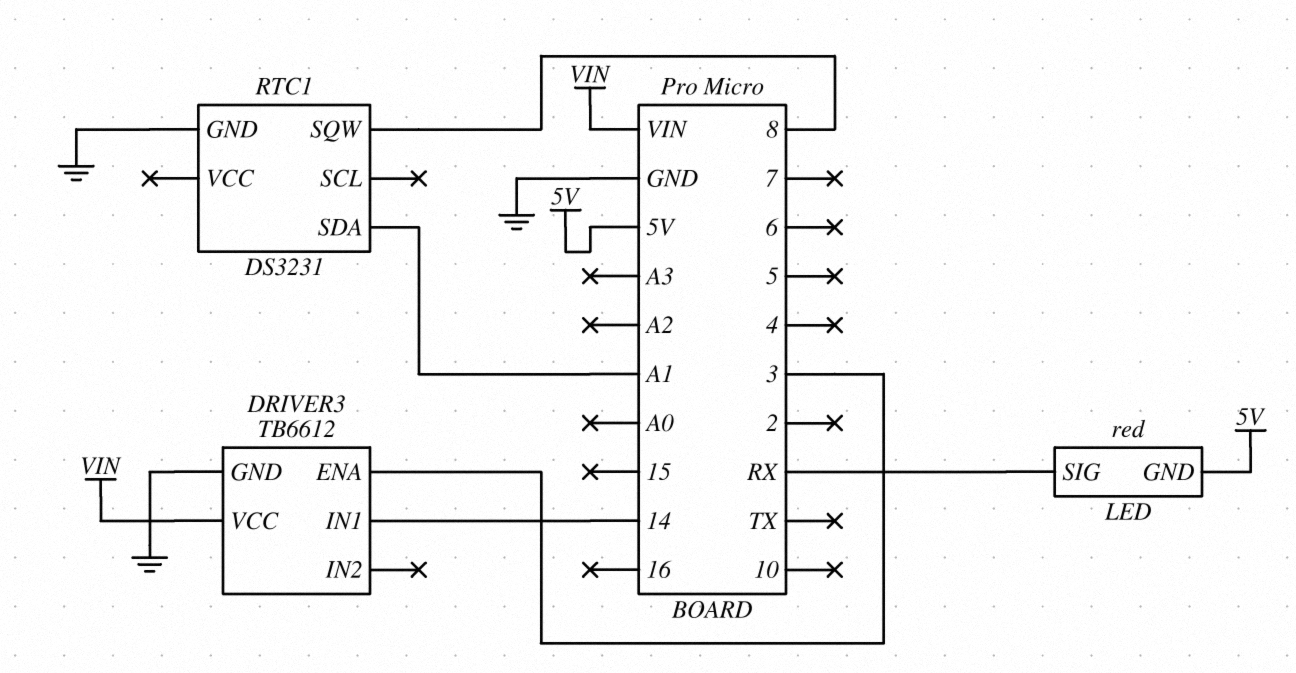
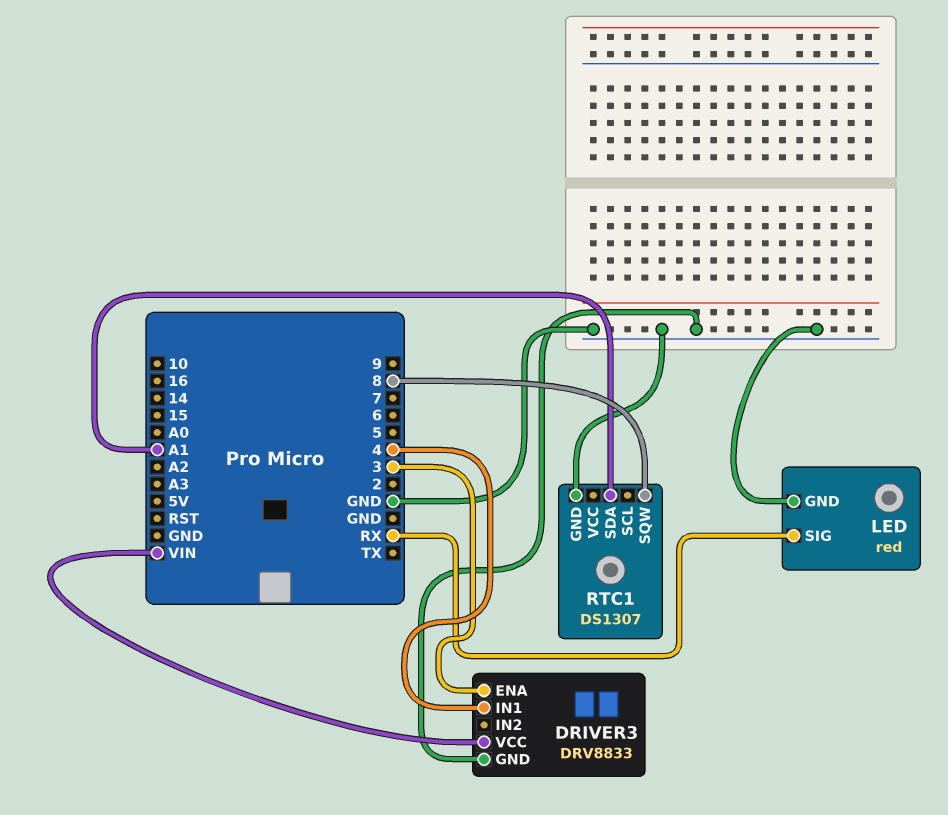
DRIVER3: TB6612 -> DRV8833
DRIVER3 pin IN1: 14 -> 4
LED pin GND: 5V -> GND
RTC1: DS3231 -> DS1307

